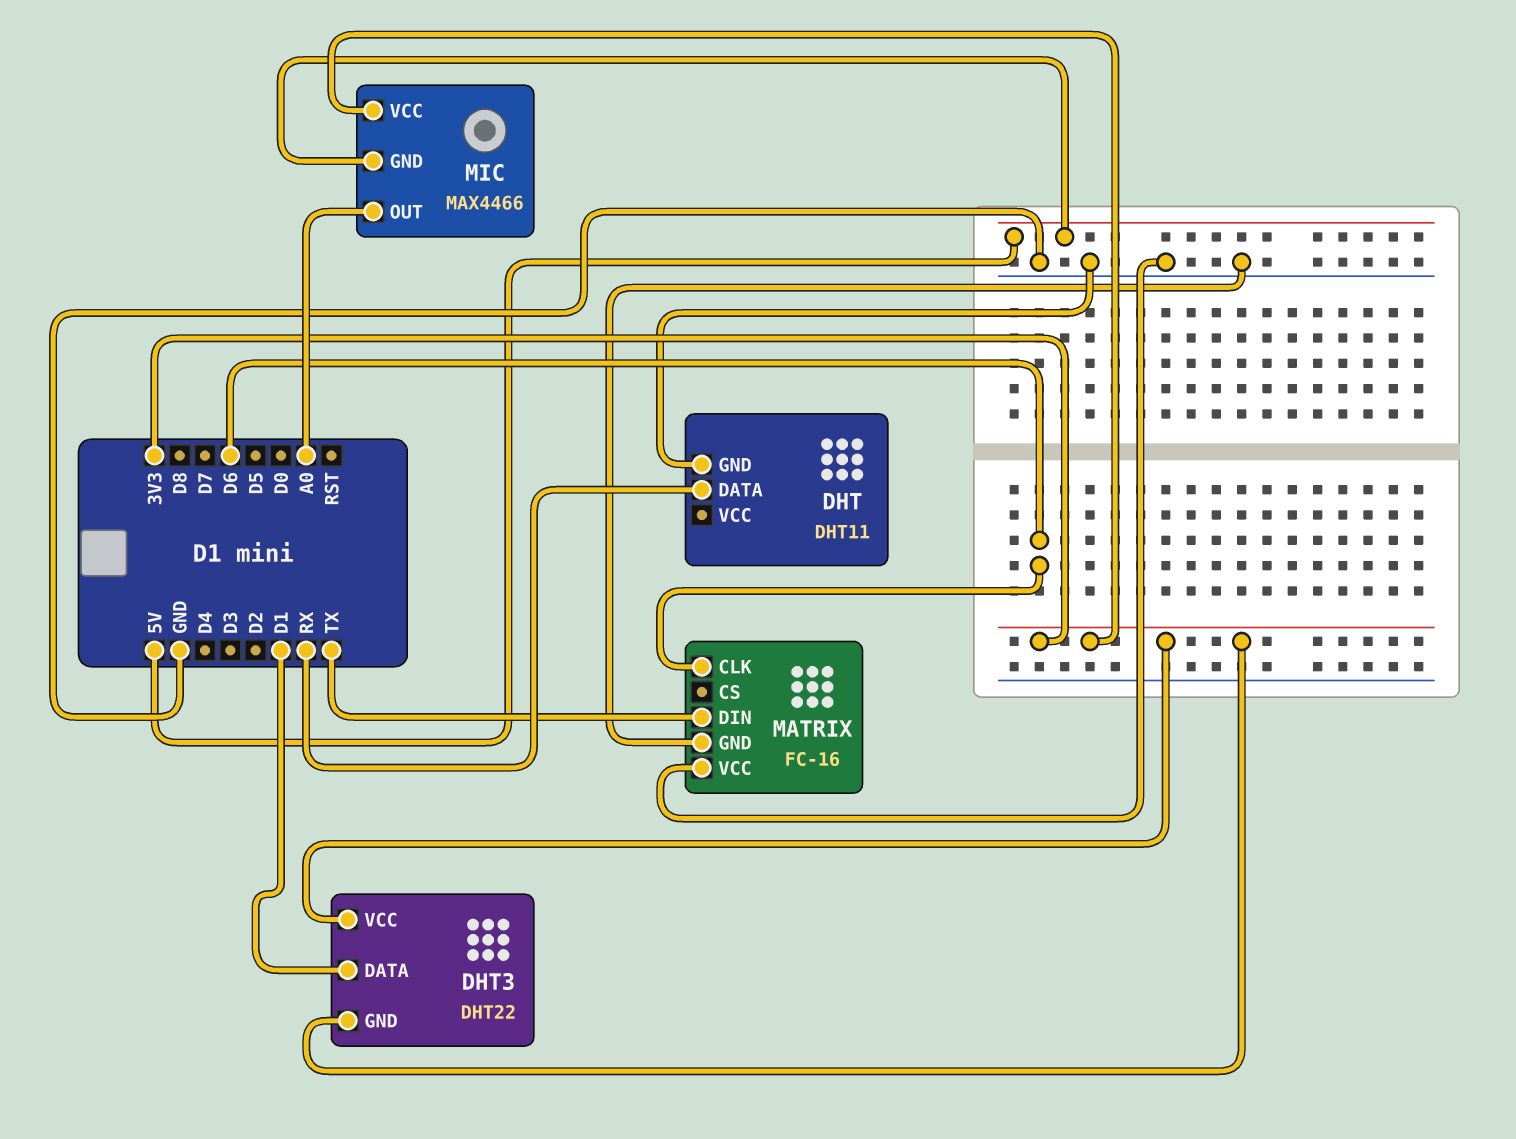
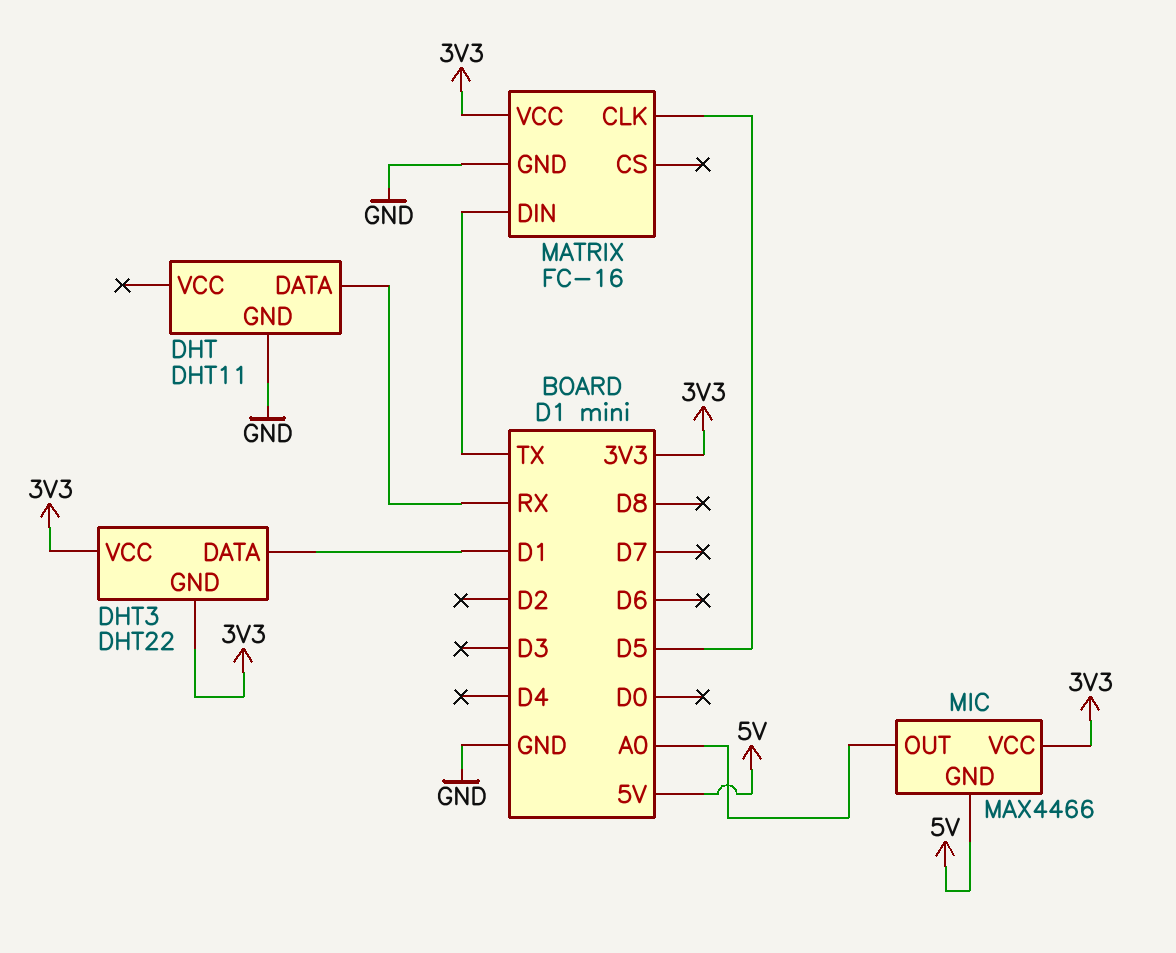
MATRIX pin CLK: D6 -> D5
MATRIX pin VCC: GND -> 3V3

